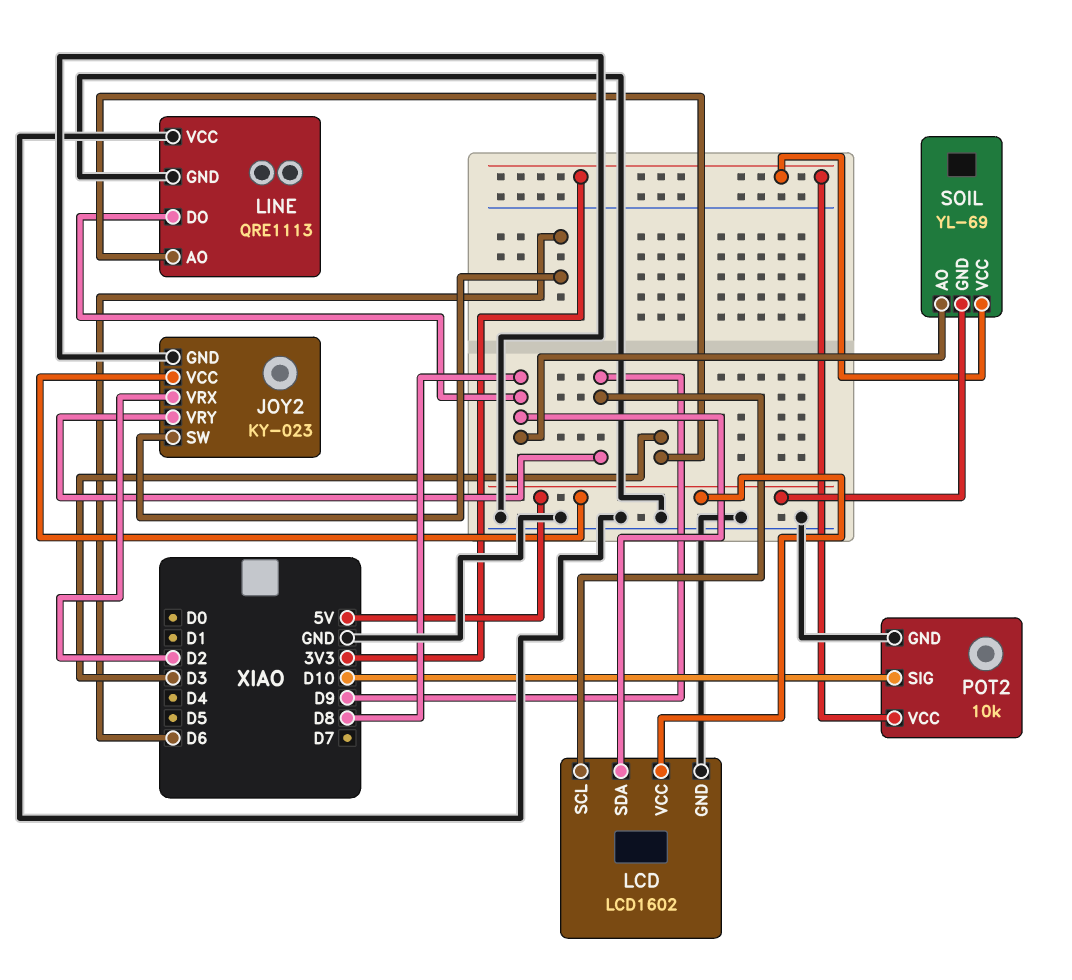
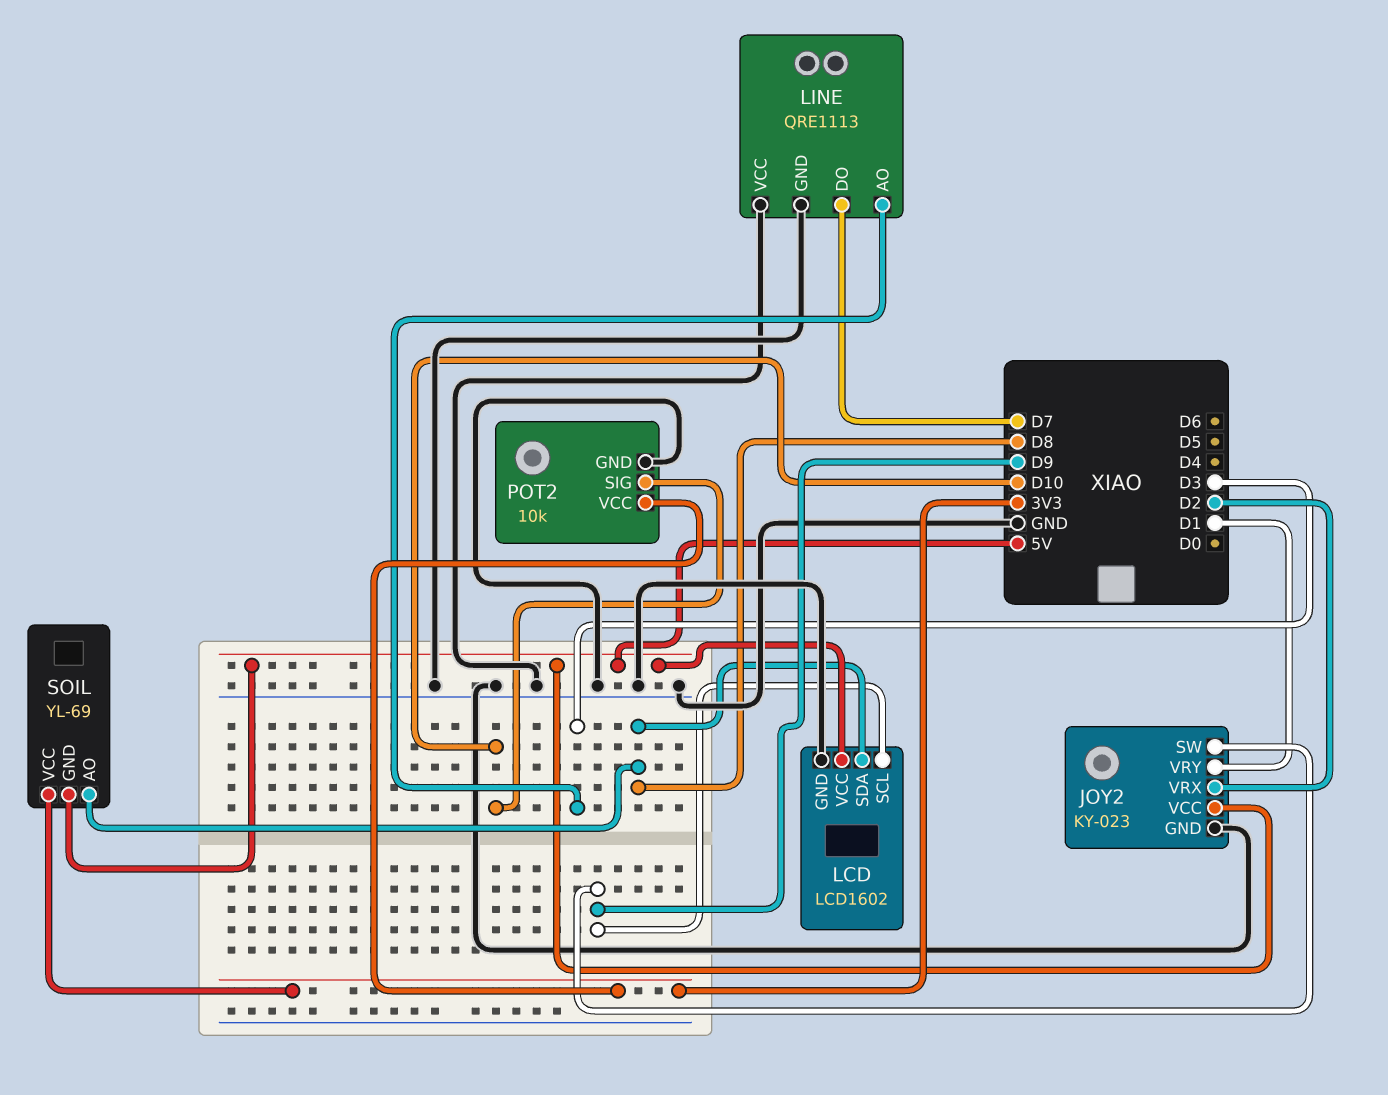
JOY2 pin SW: D6 -> D9
JOY2 pin VRY: D9 -> D1
LINE pin DO: D8 -> D7

